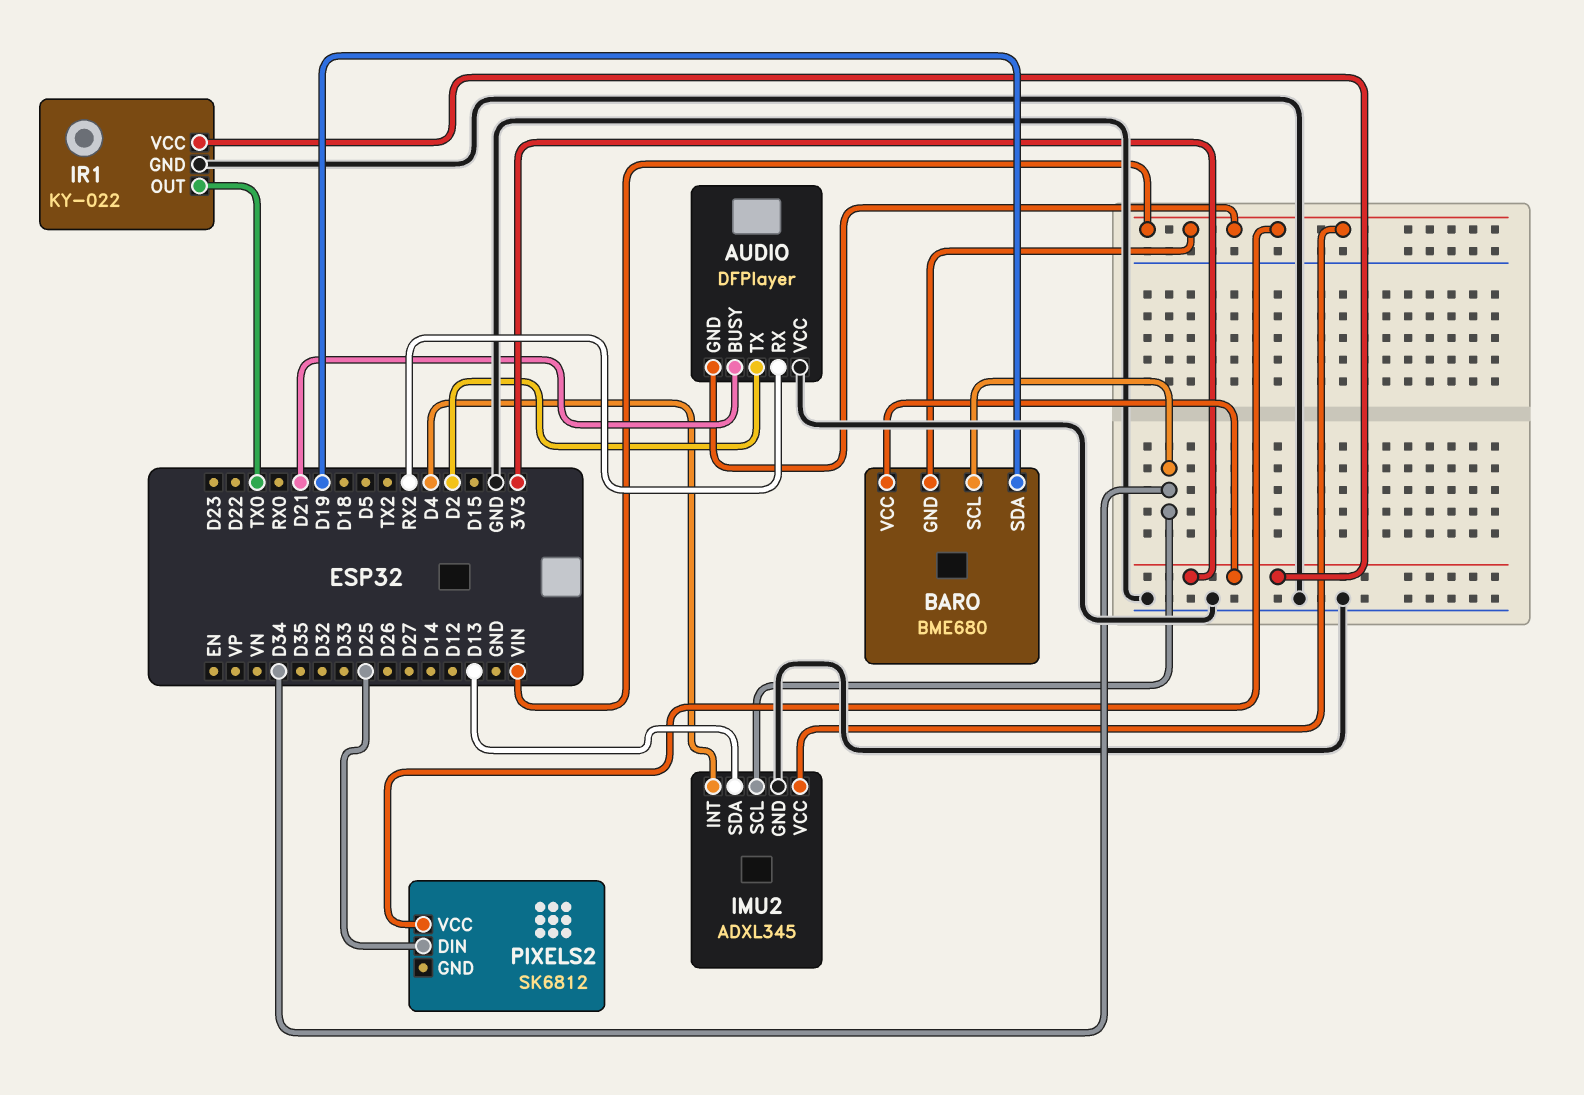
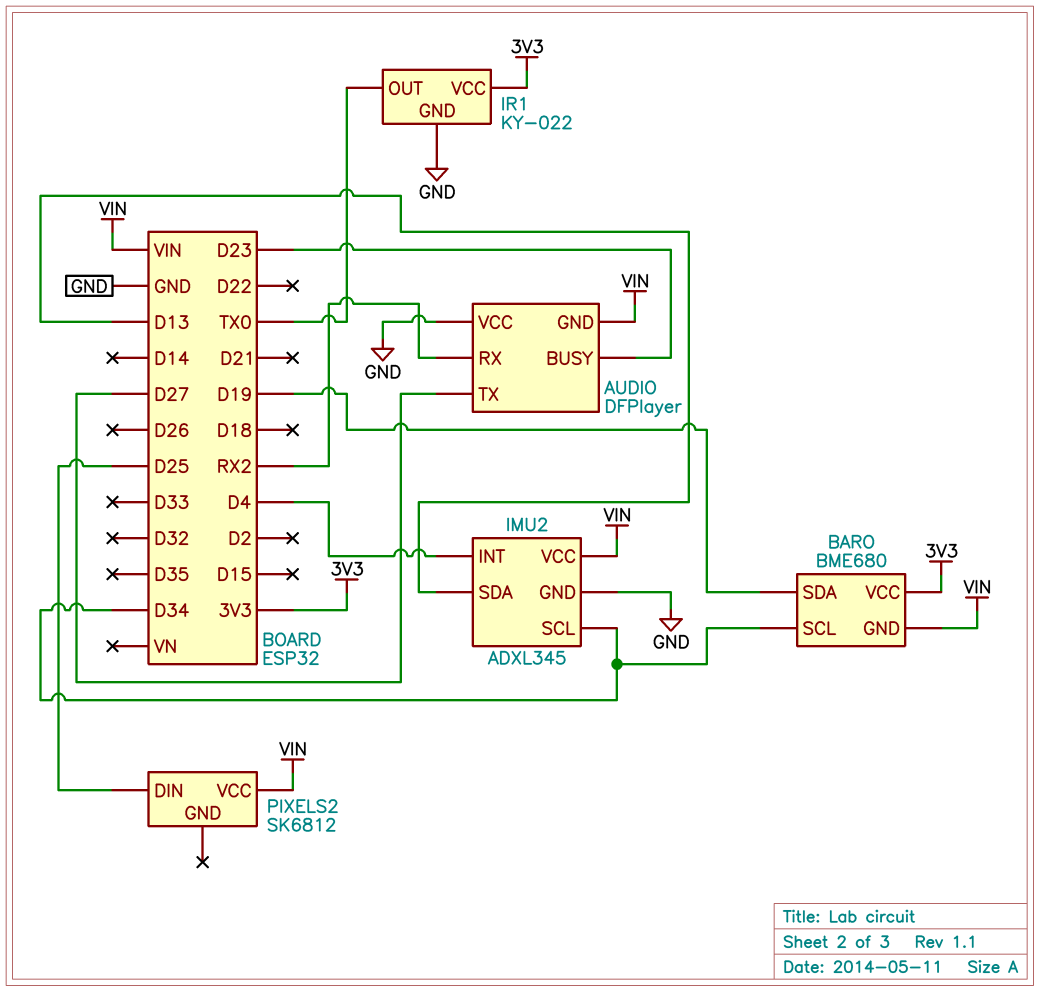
AUDIO pin BUSY: D21 -> D23
AUDIO pin TX: D2 -> D27

